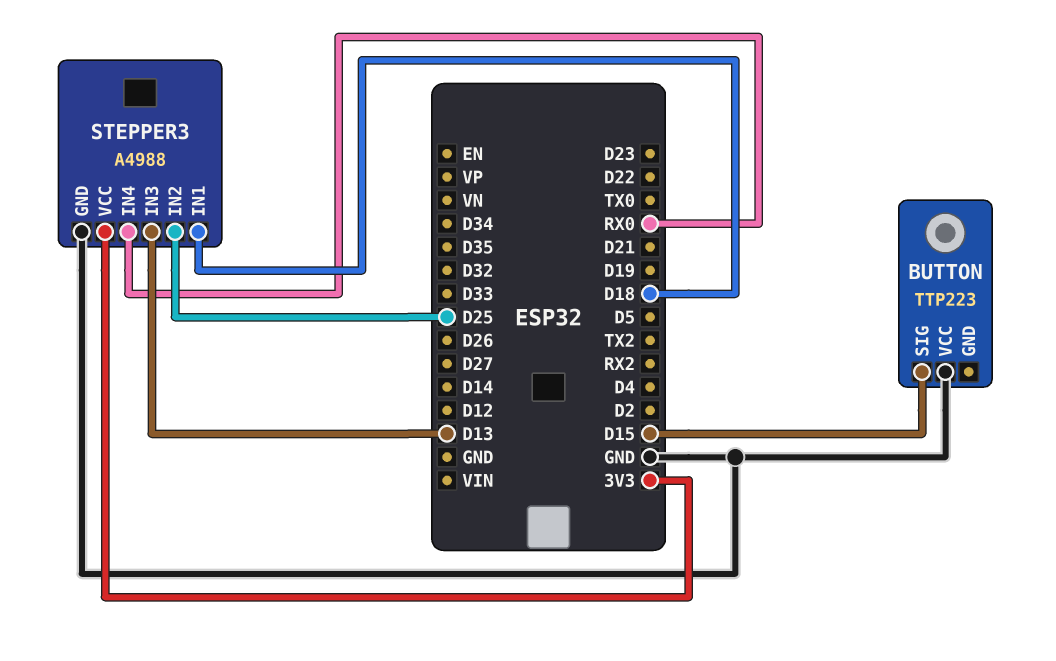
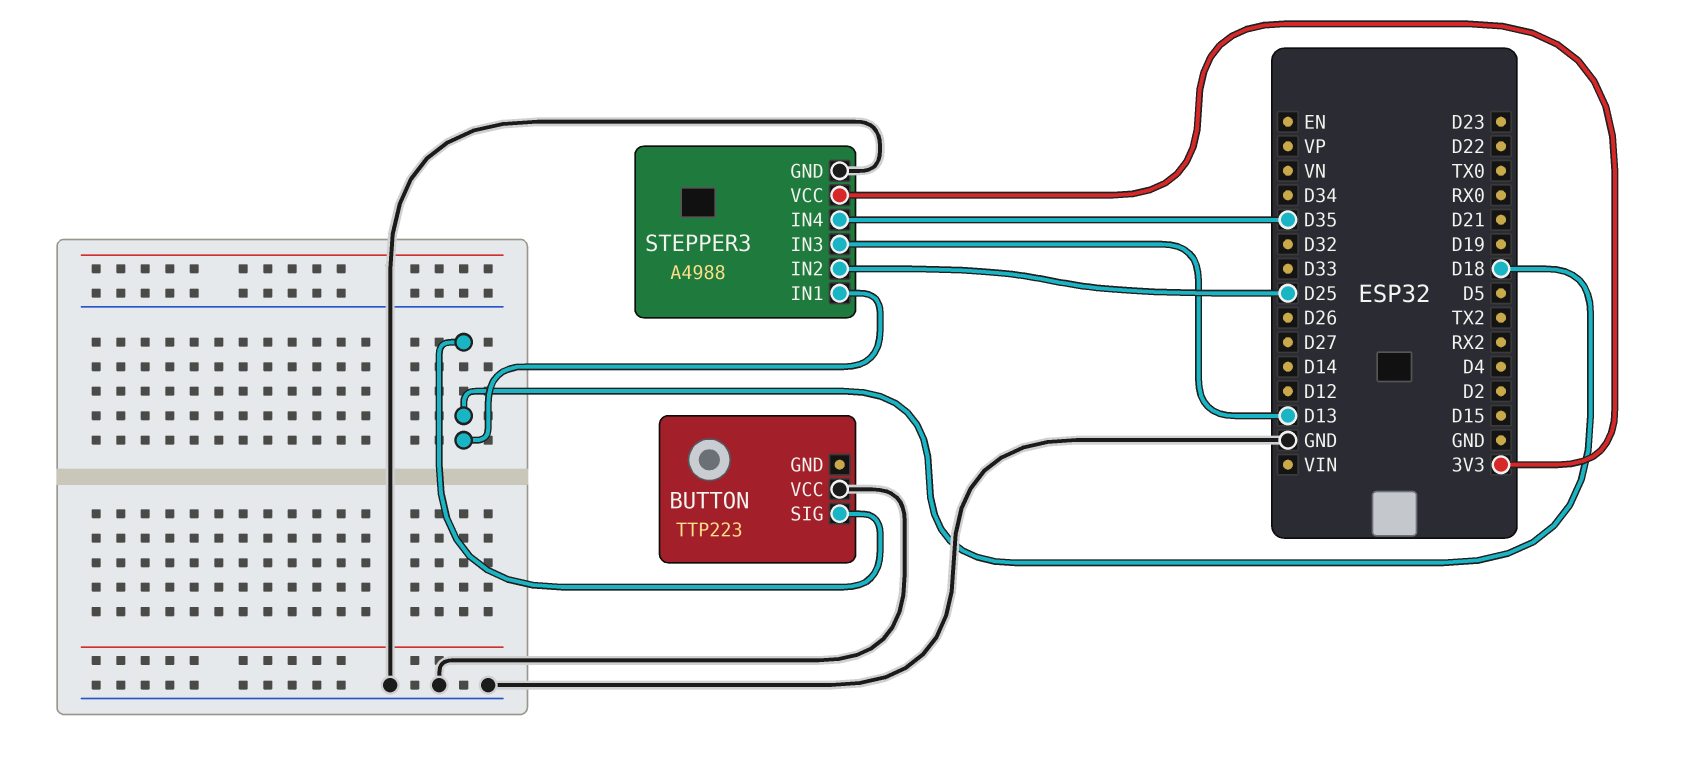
BUTTON pin SIG: D15 -> D18
STEPPER3 pin IN4: RX0 -> D35

